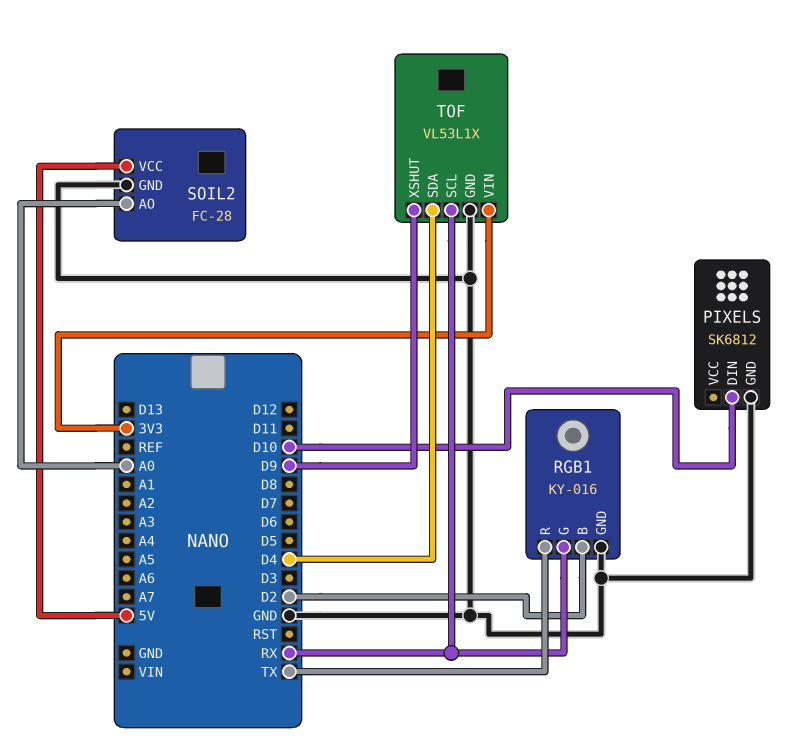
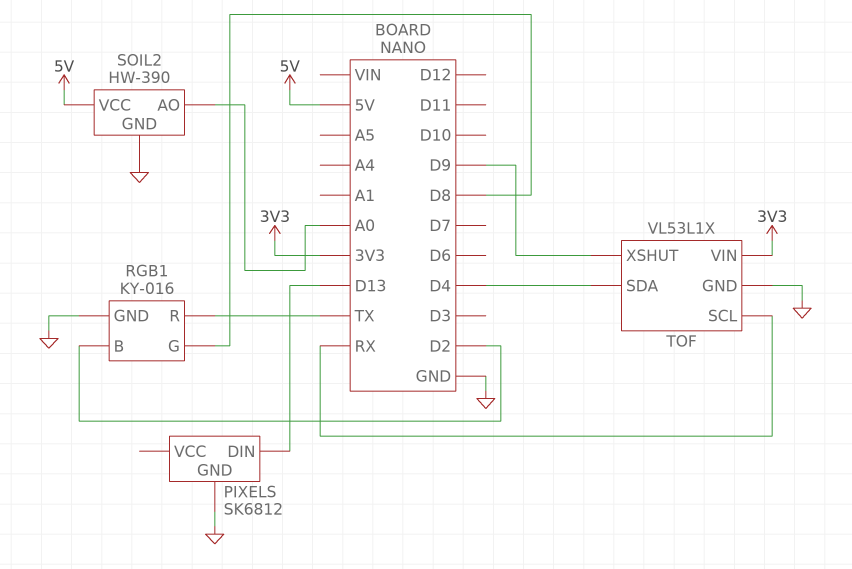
PIXELS pin DIN: D10 -> D13
RGB1 pin G: RX -> D8
SOIL2: FC-28 -> HW-390

